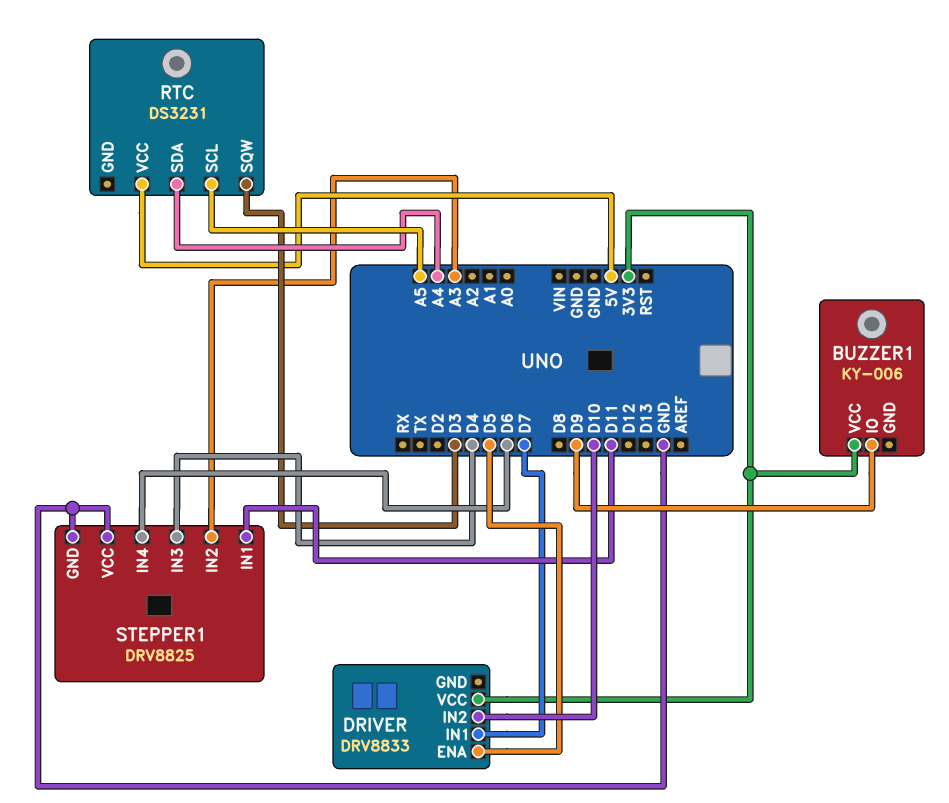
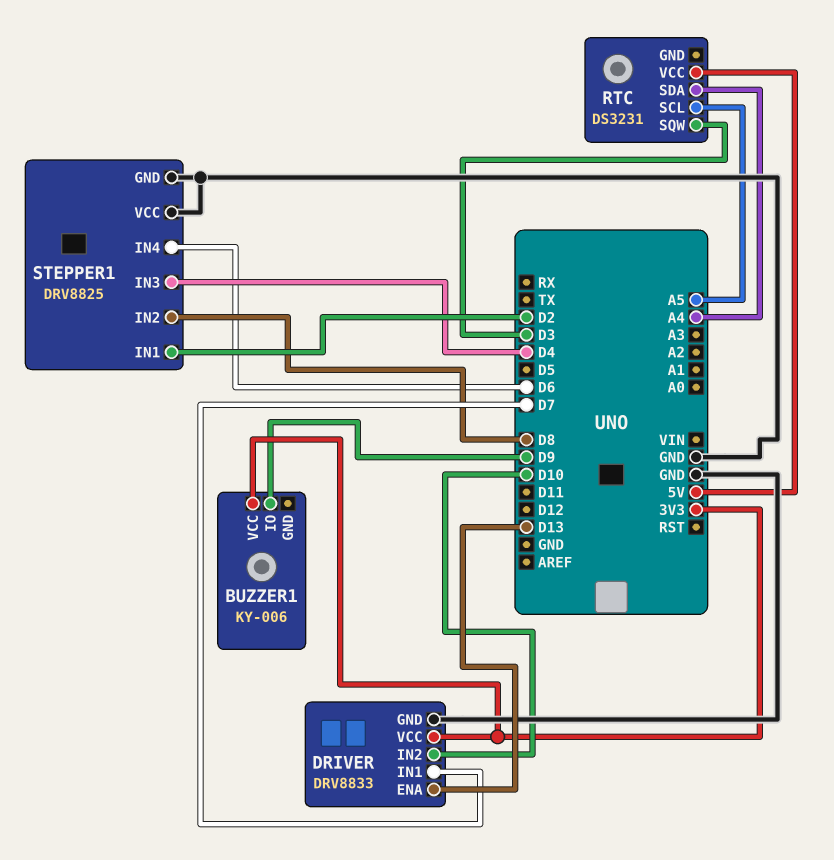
DRIVER pin ENA: D5 -> D13
DRIVER pin GND: none -> GND
STEPPER1 pin IN1: D11 -> D2
STEPPER1 pin IN2: A3 -> D8

